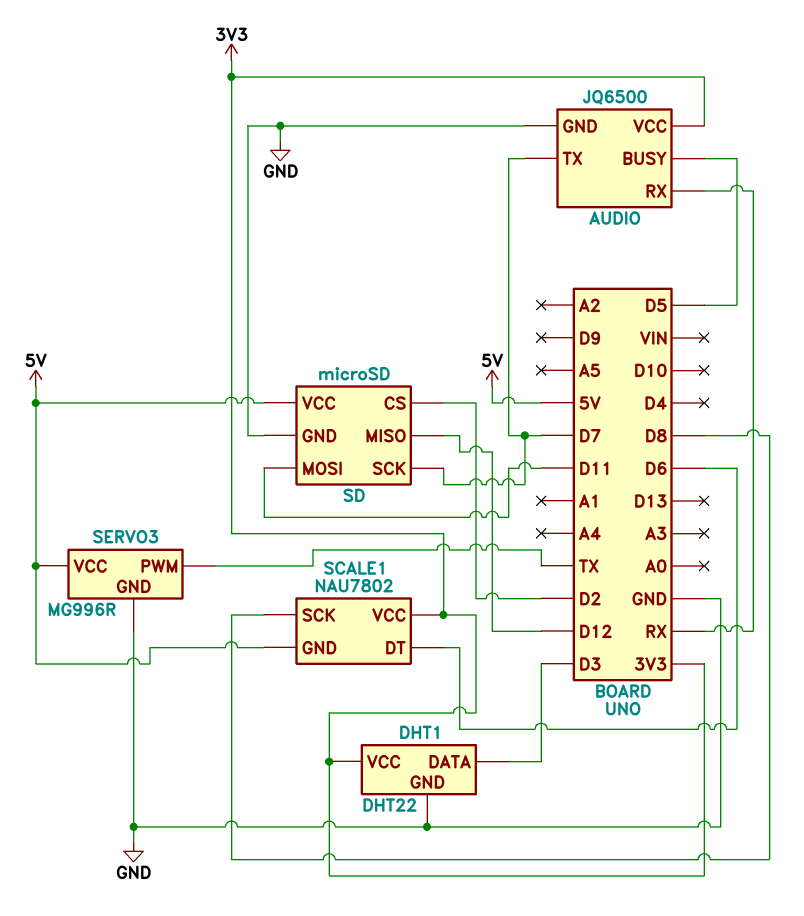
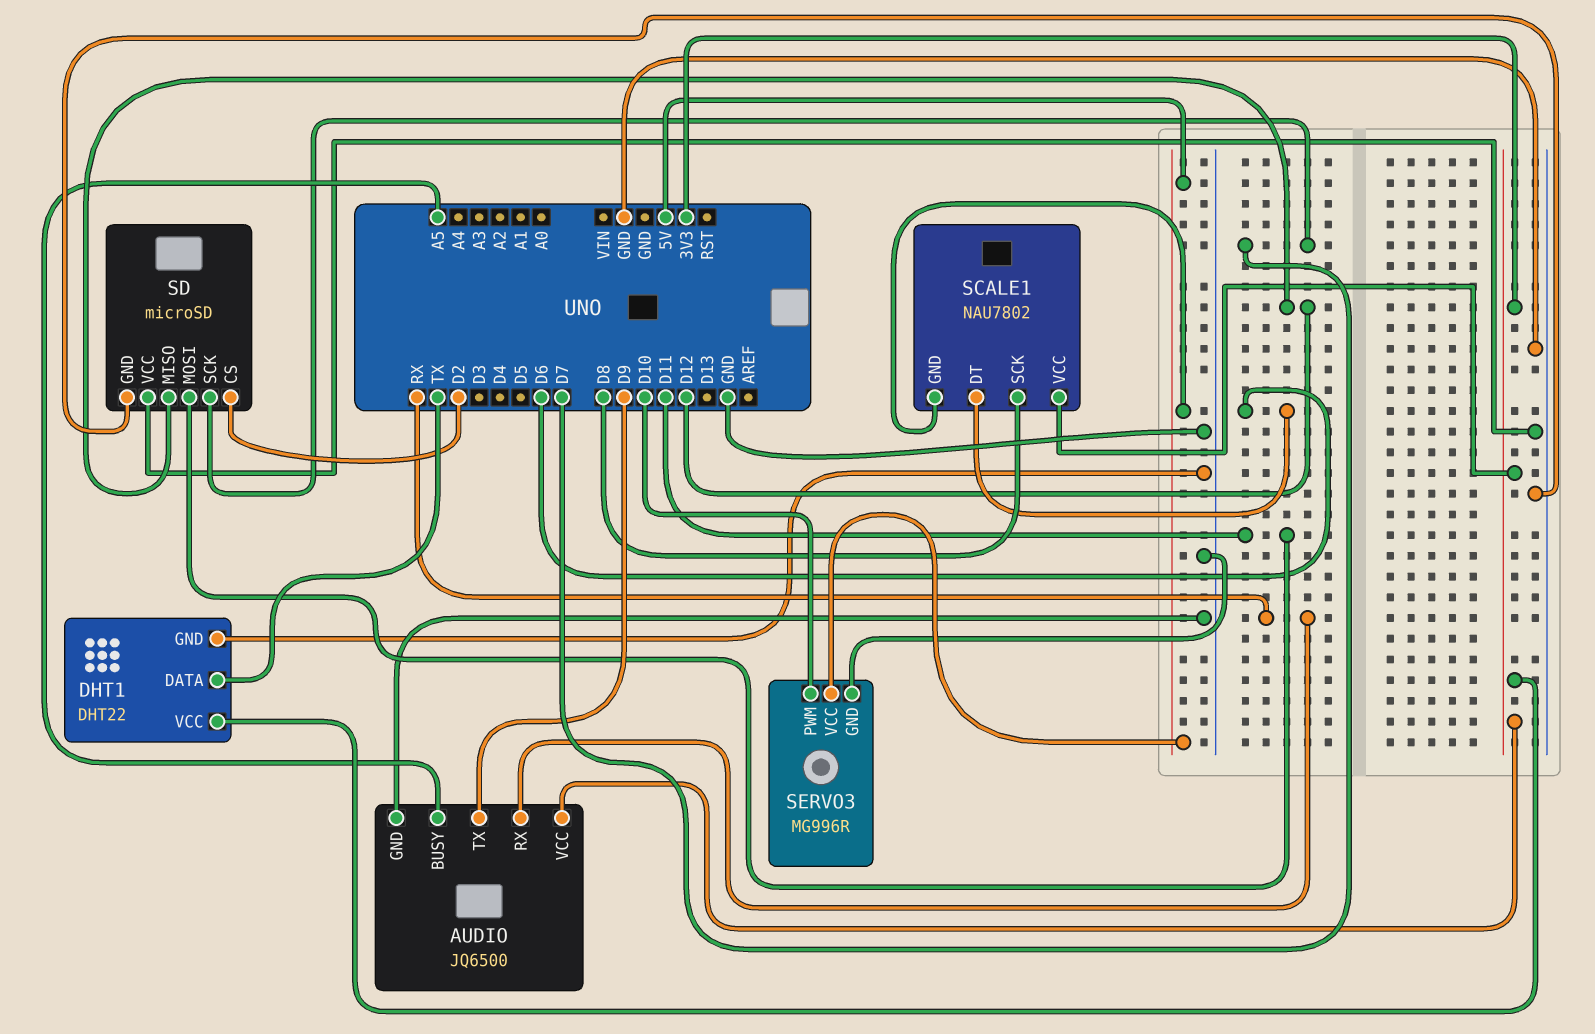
AUDIO pin BUSY: D5 -> A5
AUDIO pin TX: D7 -> D9
DHT1 pin DATA: D3 -> TX
SD pin VCC: 5V -> GND
SERVO3 pin PWM: TX -> D10

